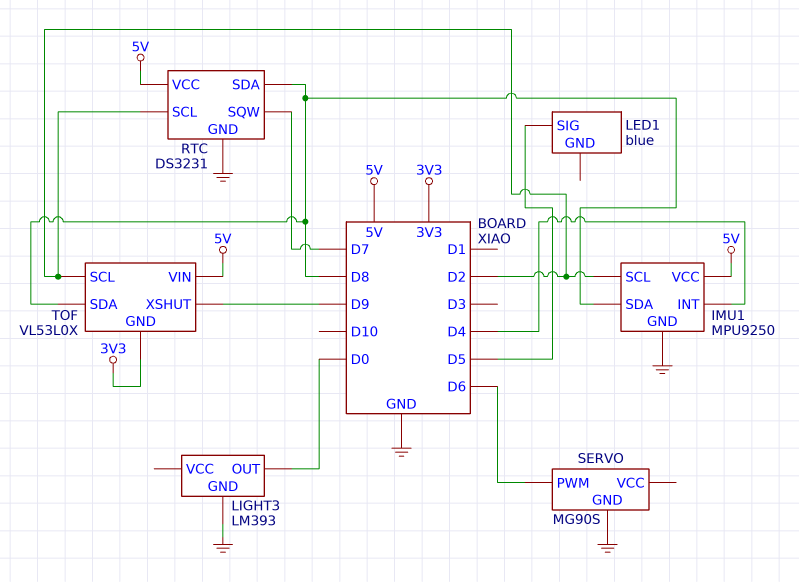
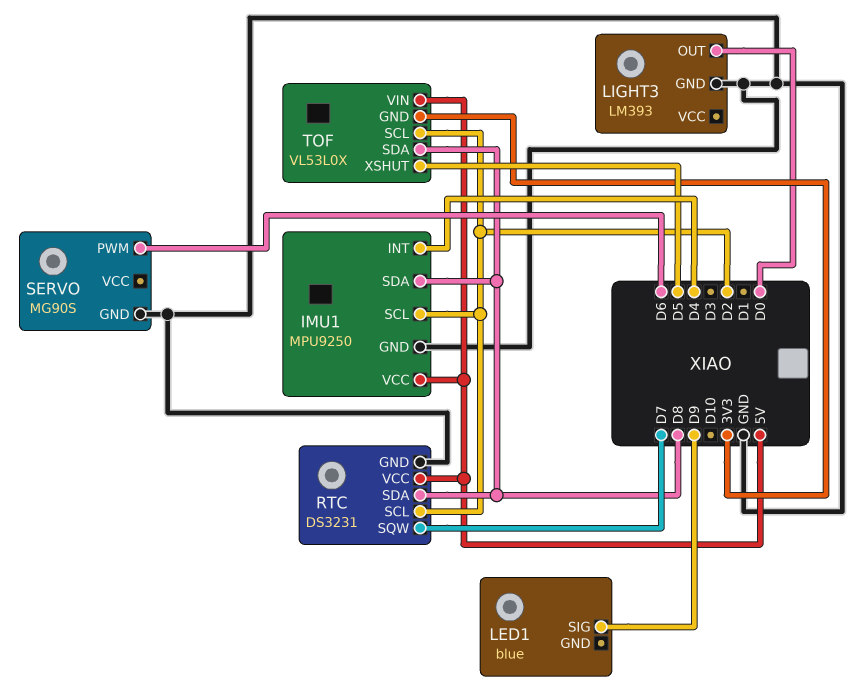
LED1 pin SIG: D5 -> D9
TOF pin XSHUT: D9 -> D5

